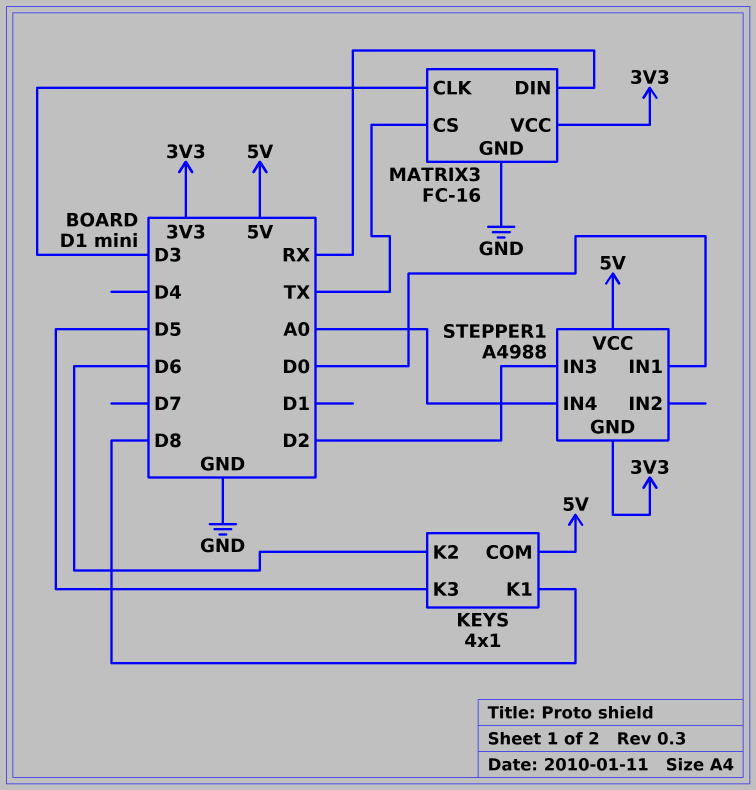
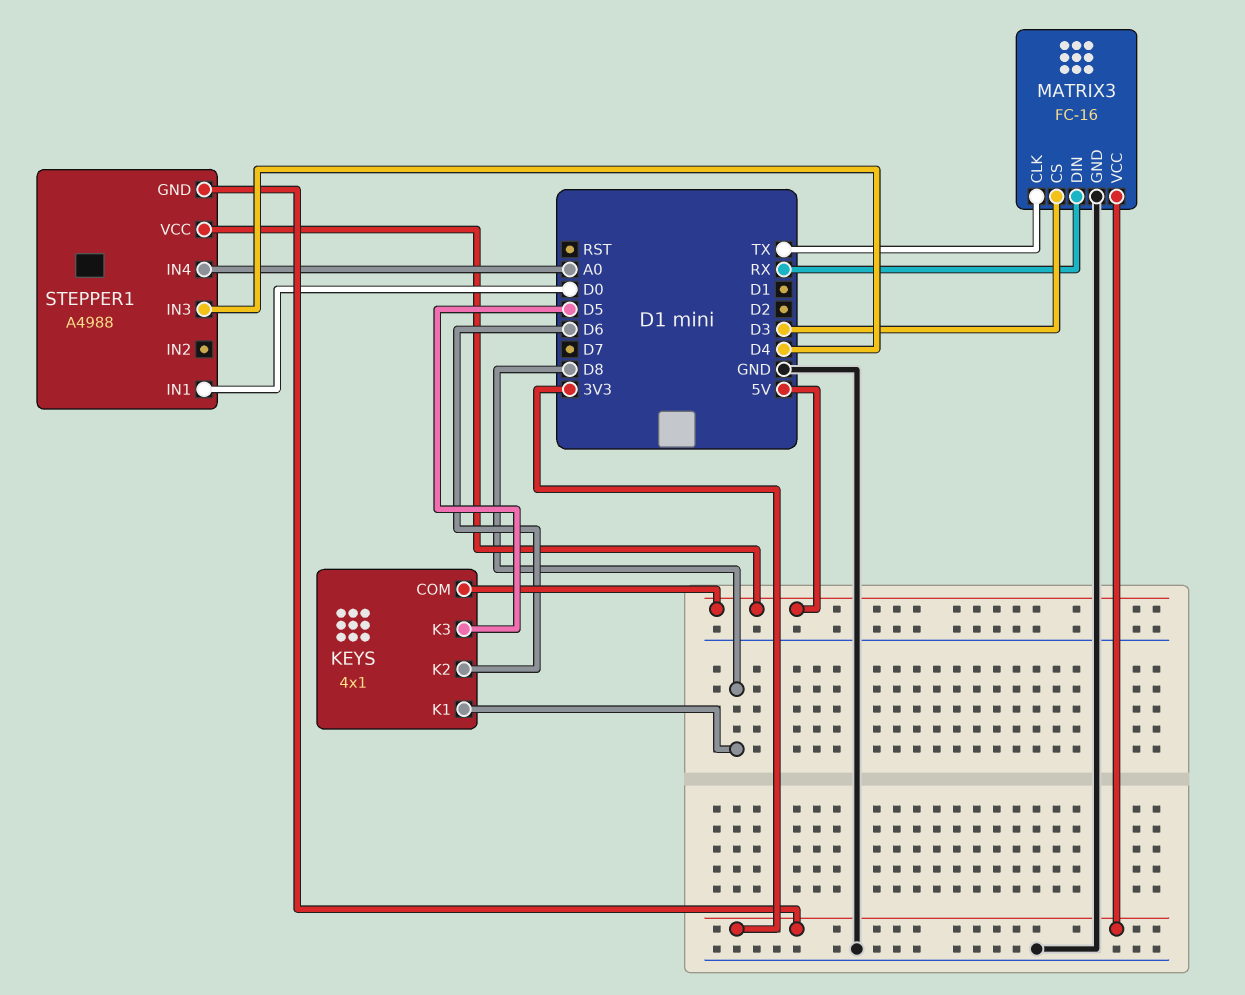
MATRIX3 pin CLK: D3 -> TX
MATRIX3 pin CS: TX -> D3
STEPPER1 pin IN3: D2 -> D4

